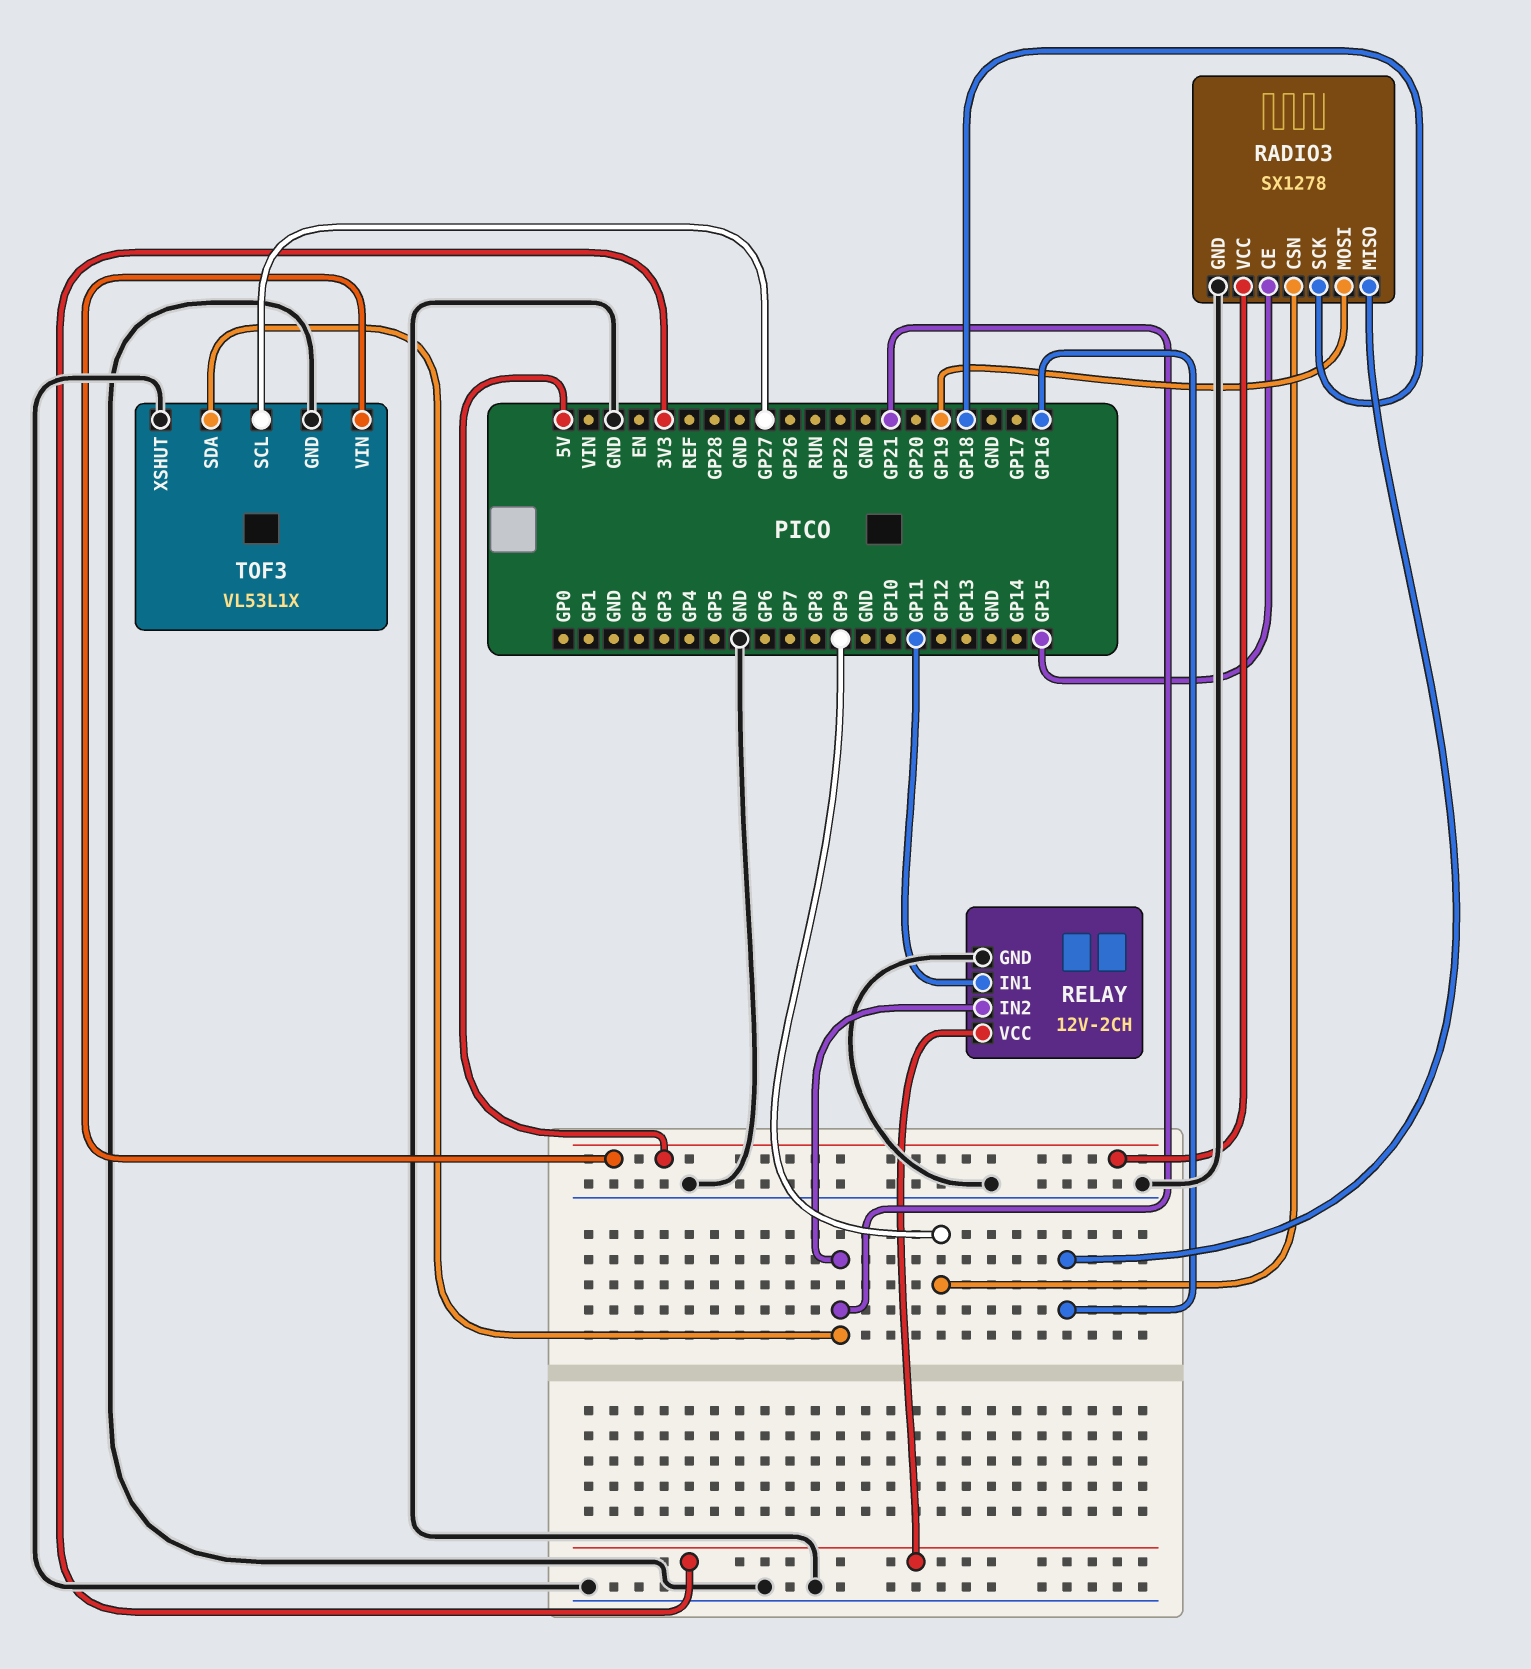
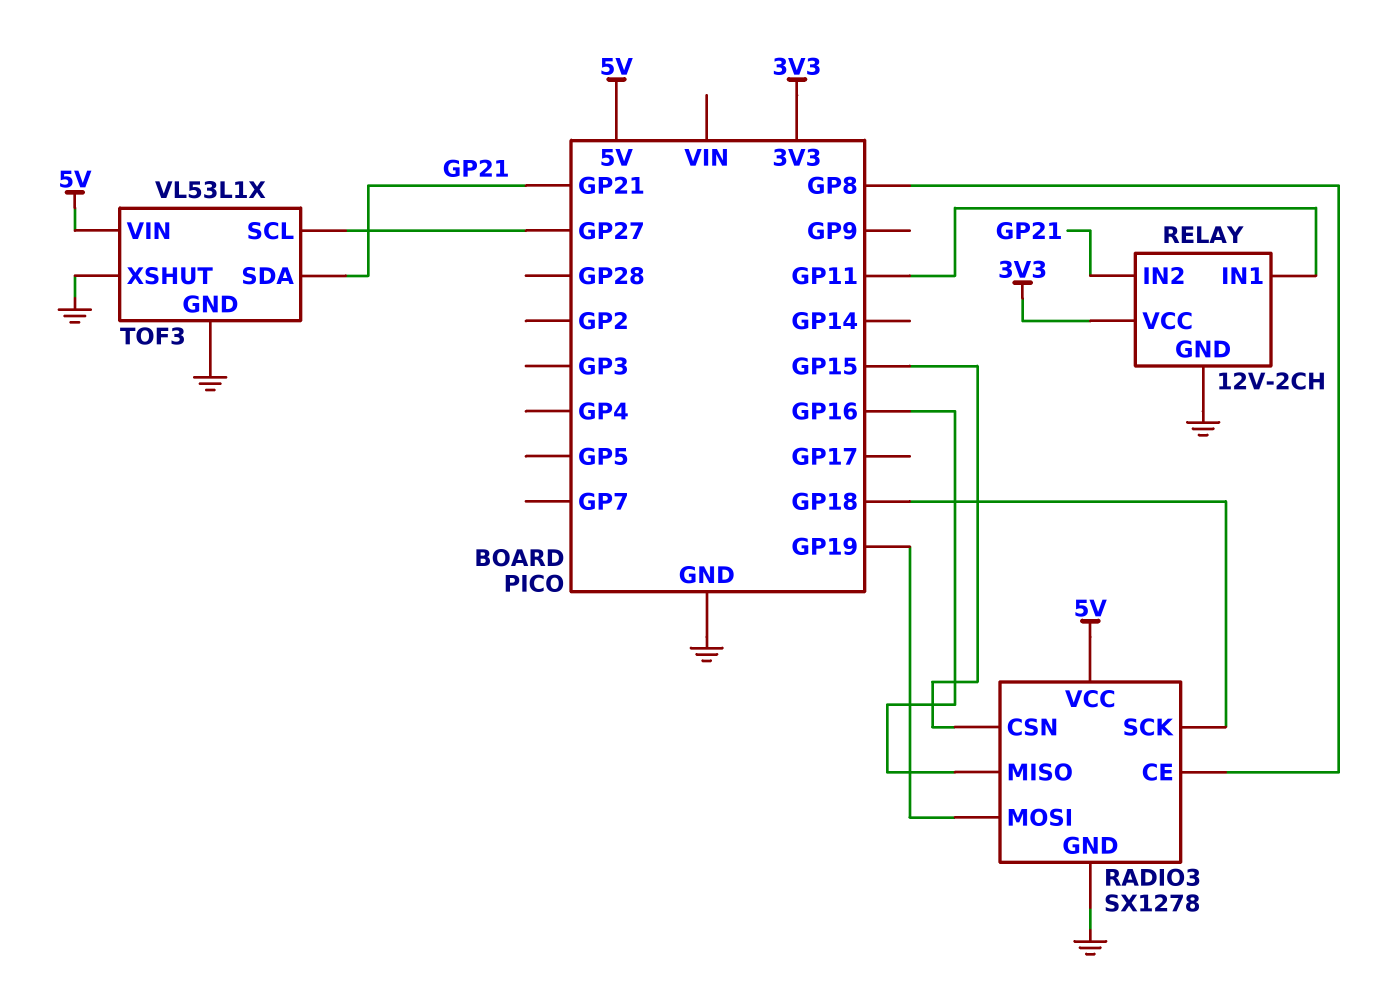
RADIO3 pin CE: GP15 -> GP8
RADIO3 pin CSN: GP9 -> GP15

